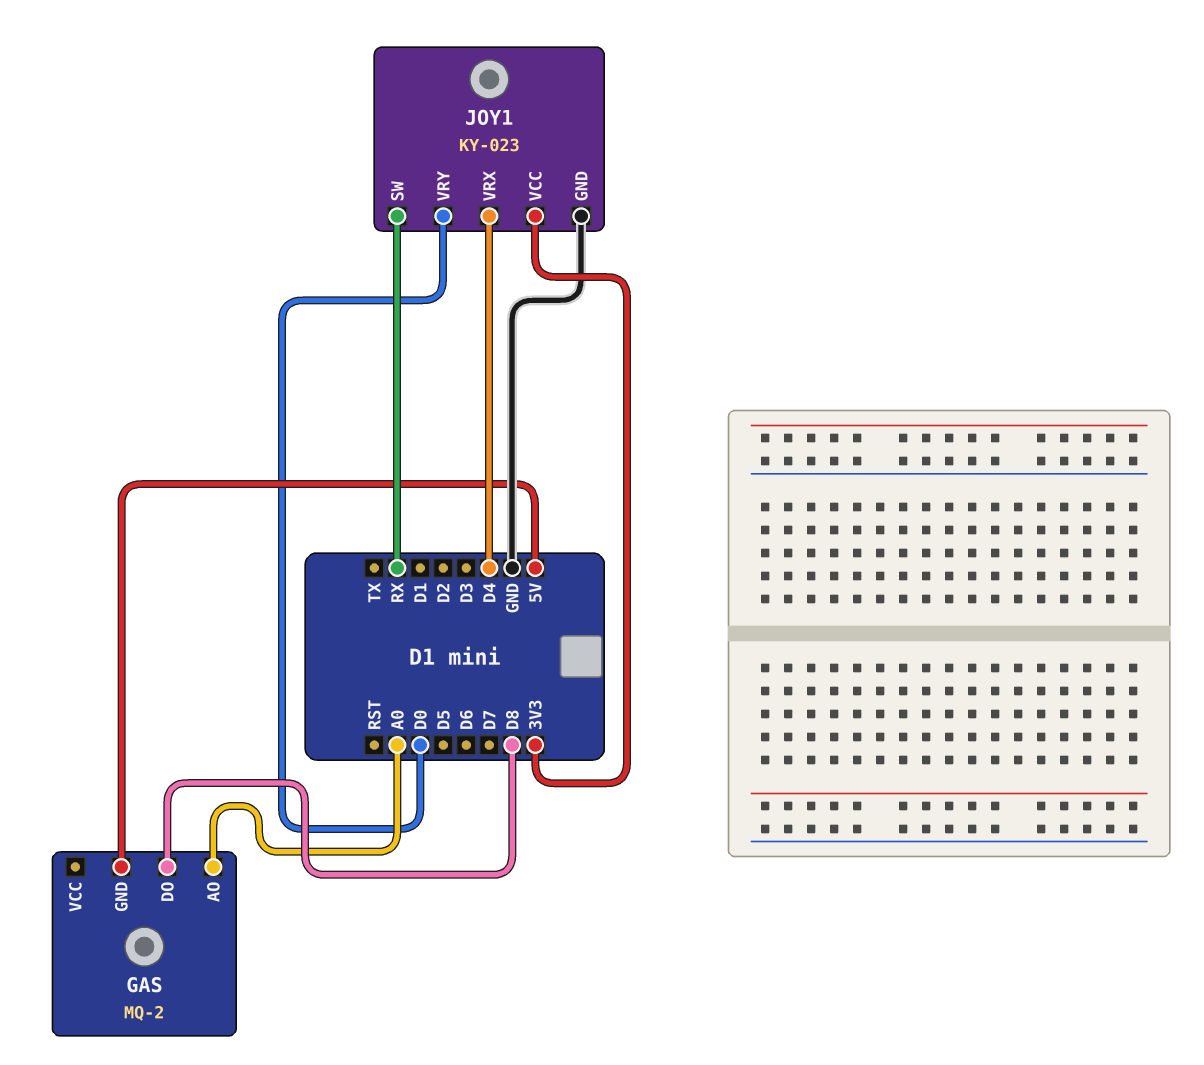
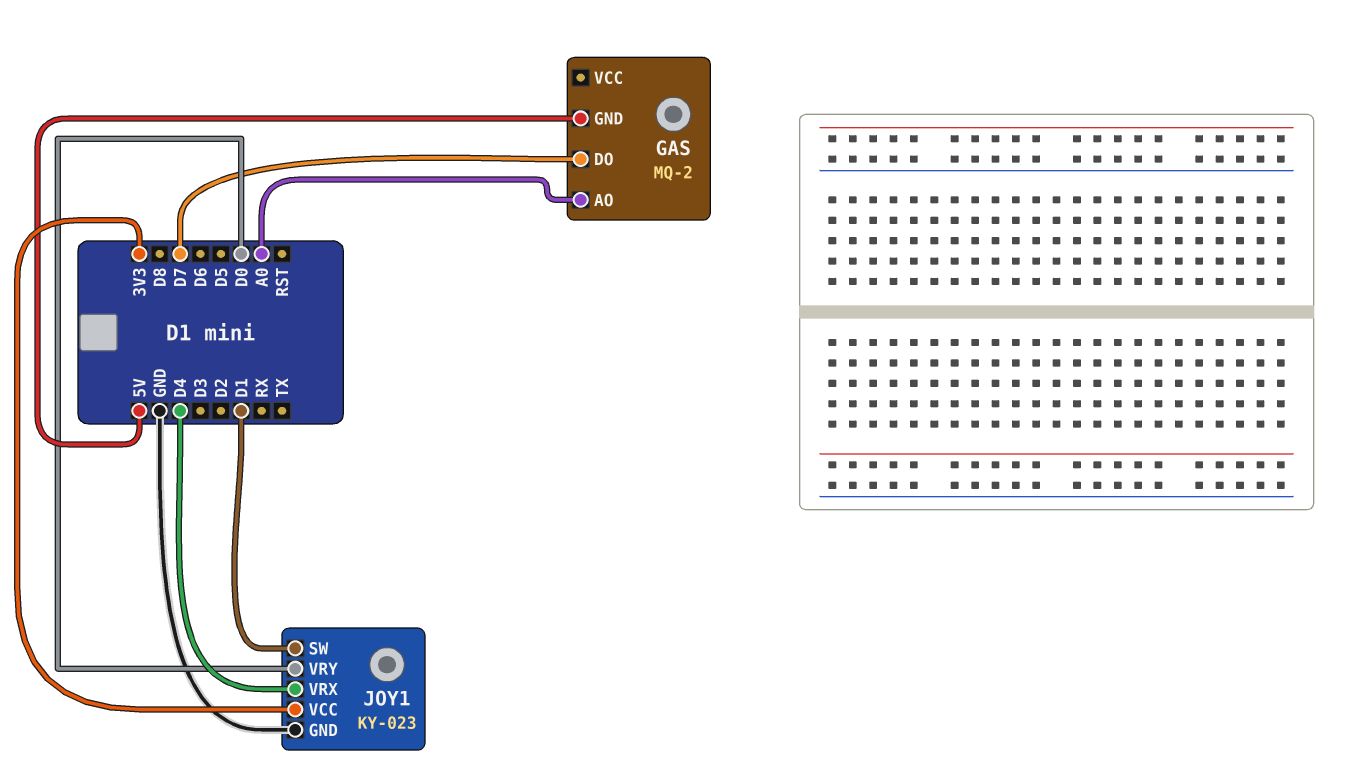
GAS pin DO: D8 -> D7
JOY1 pin SW: RX -> D1

